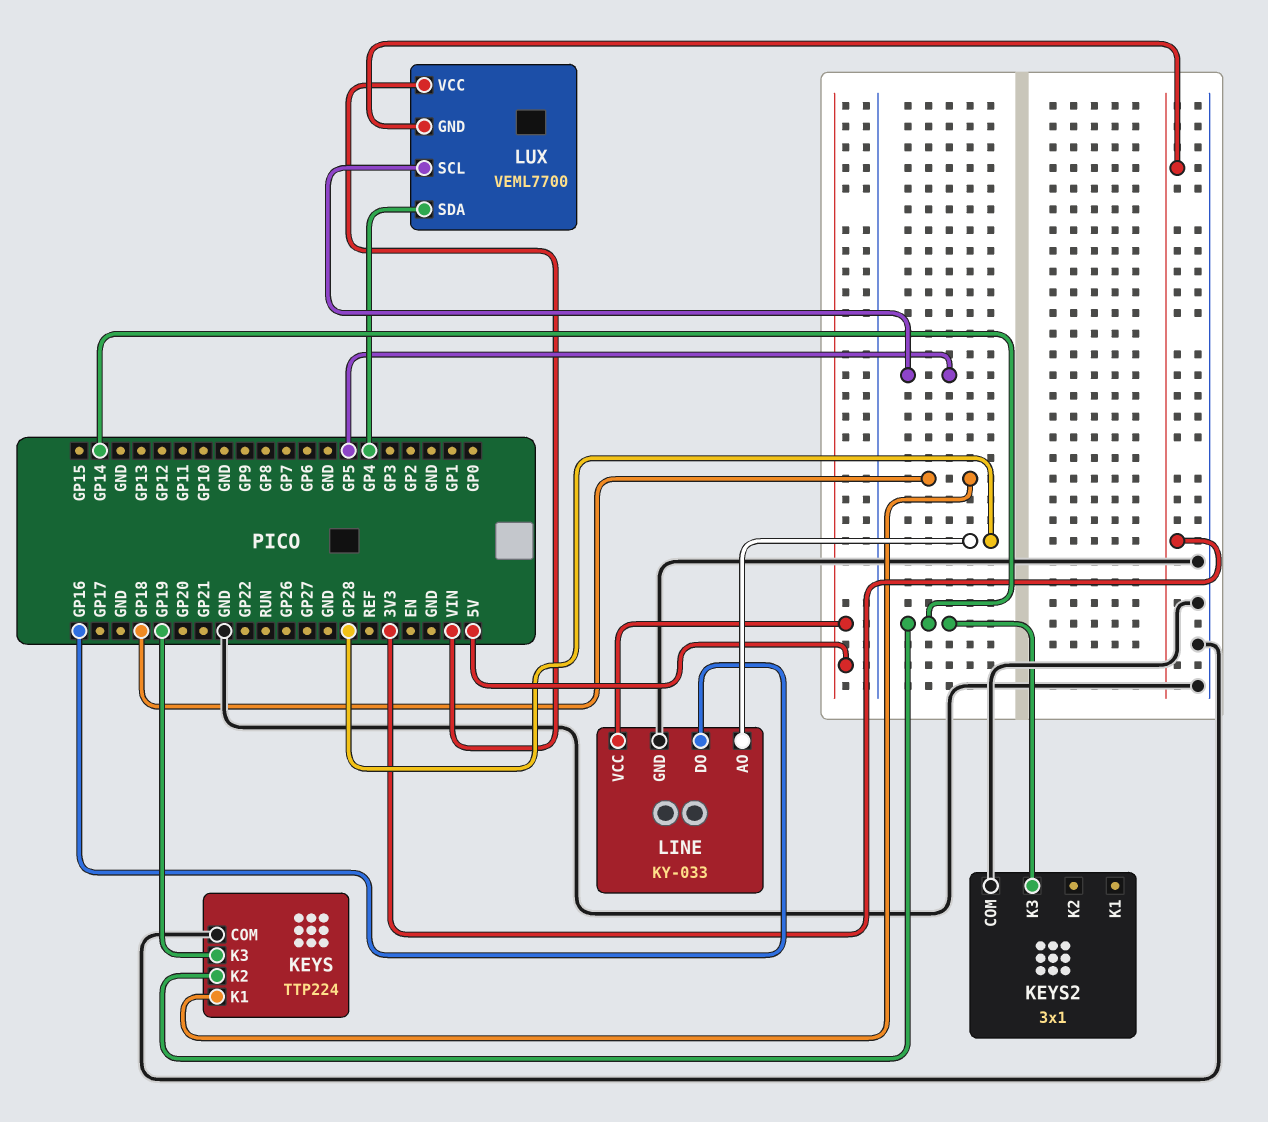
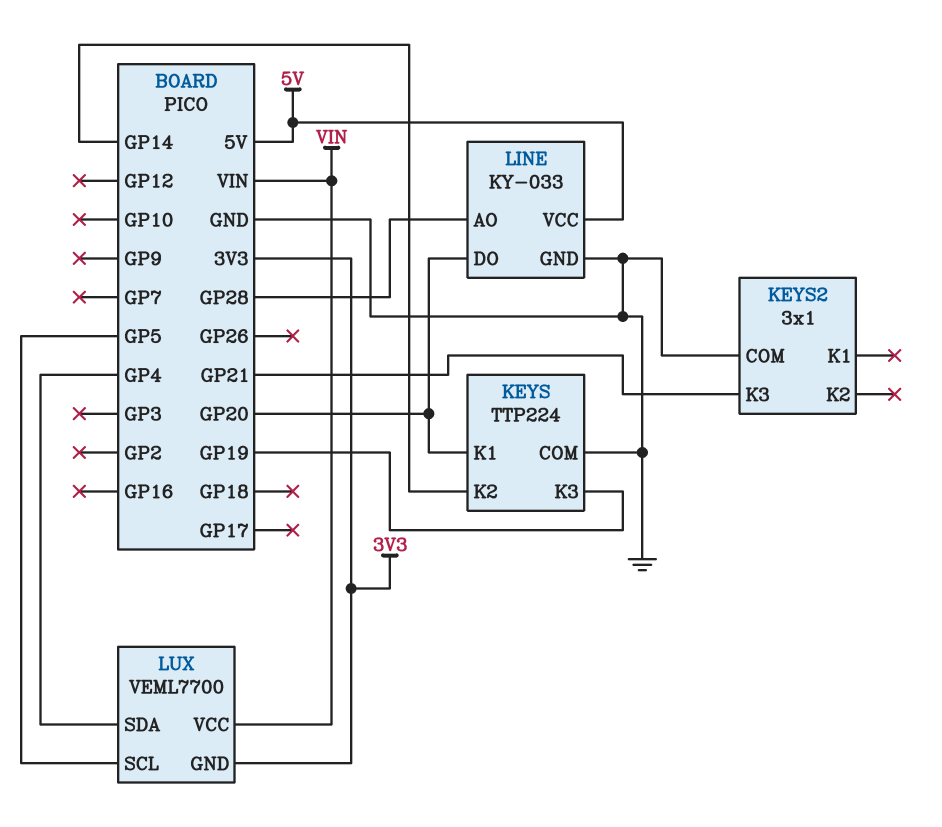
KEYS pin K1: GP18 -> GP20
KEYS2 pin K3: GP14 -> GP21
LINE pin DO: GP16 -> GP20

